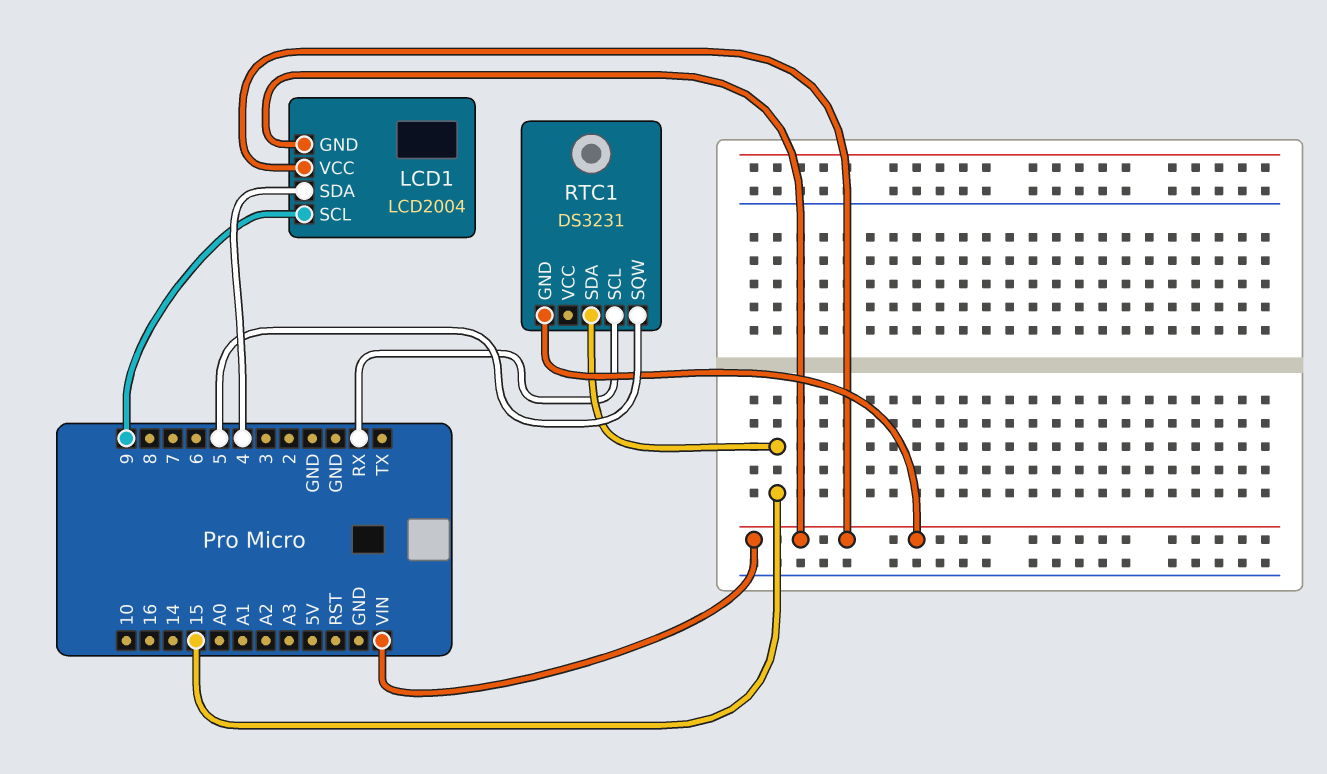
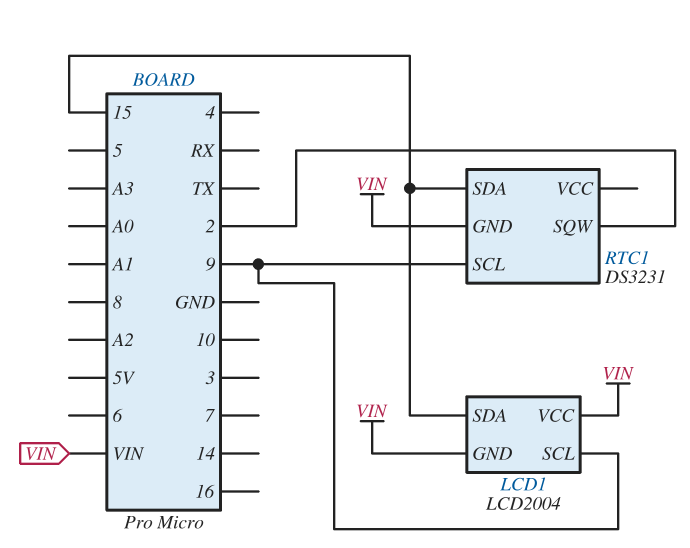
LCD1 pin SDA: 4 -> 15
RTC1 pin SCL: RX -> 9
RTC1 pin SQW: 5 -> 2

